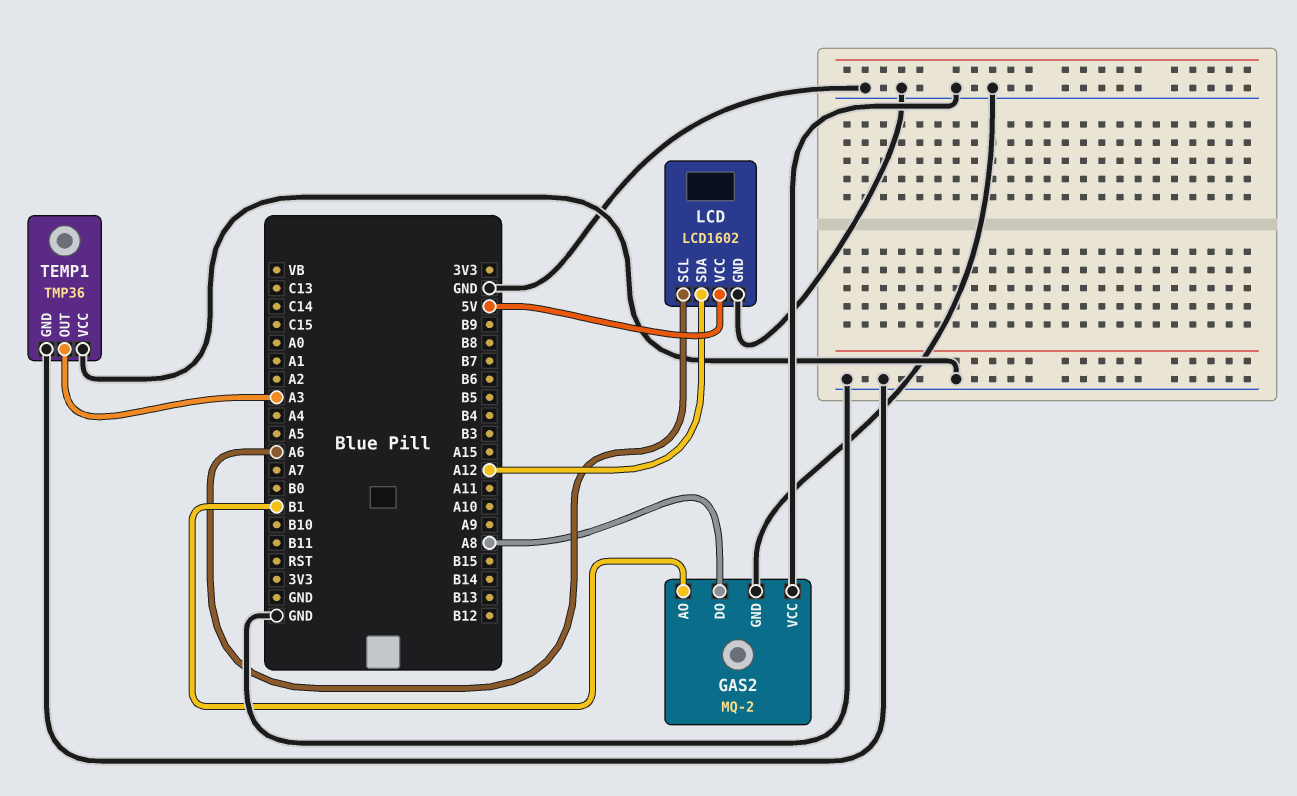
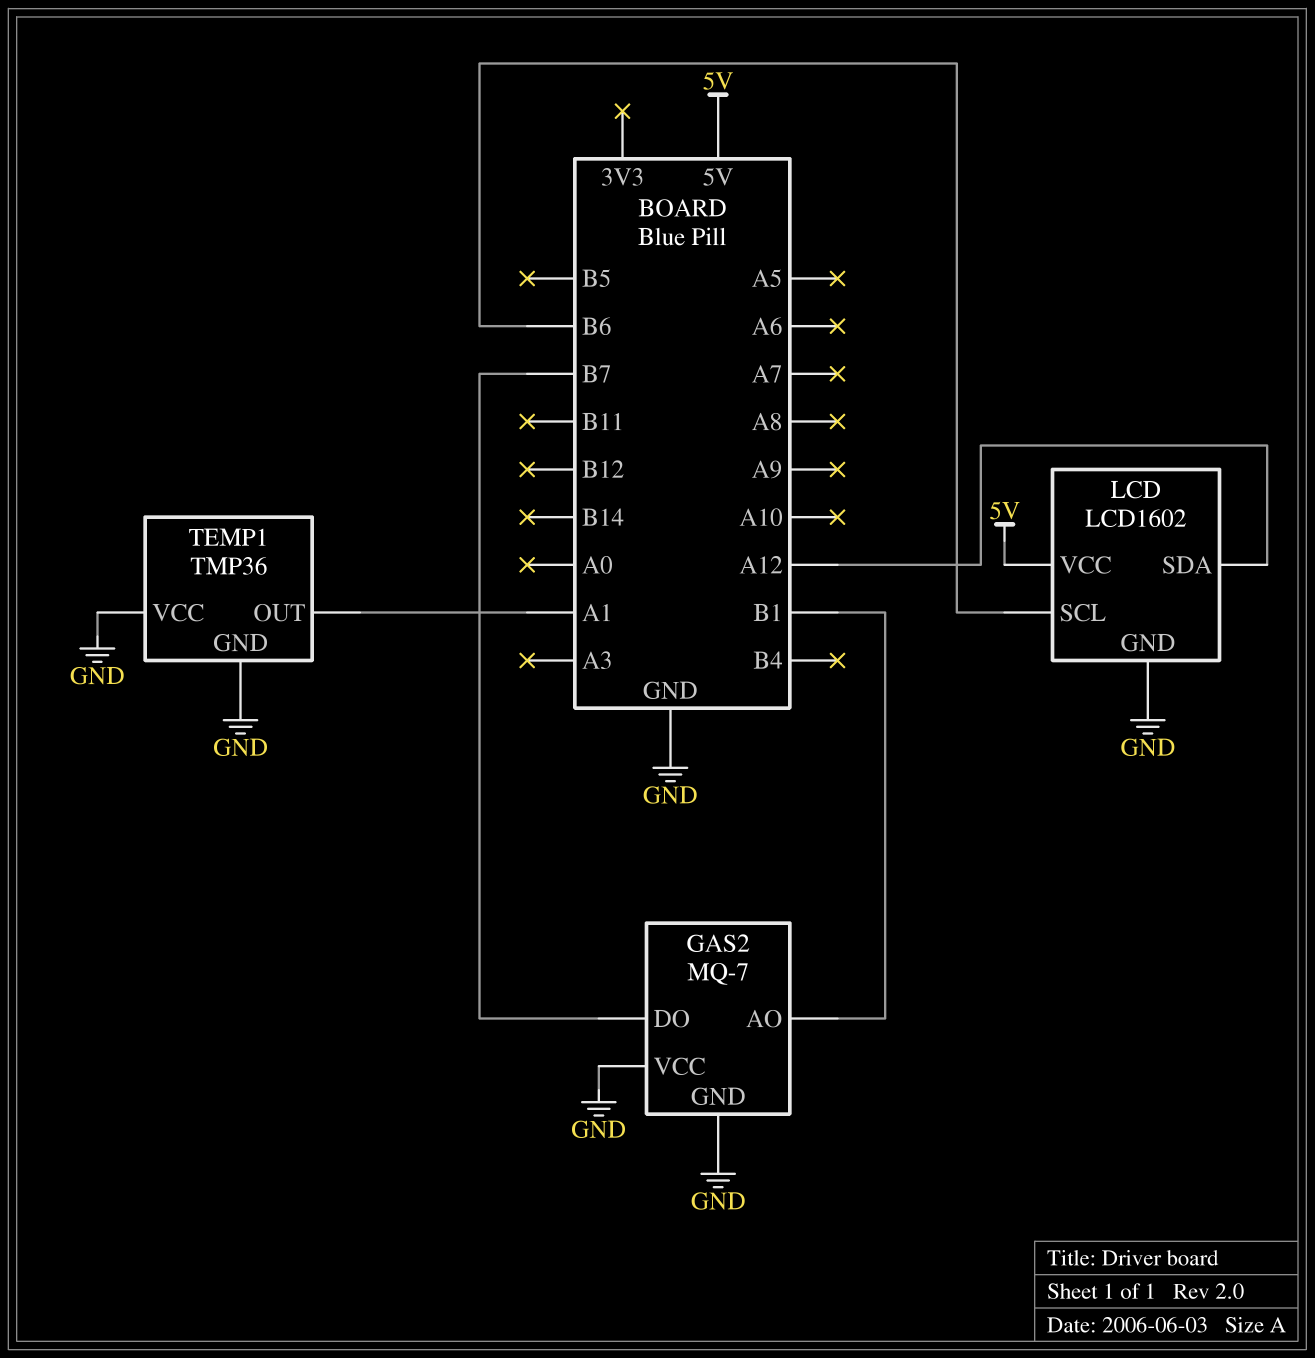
GAS2: MQ-2 -> MQ-7
GAS2 pin DO: A8 -> B7
LCD pin SCL: A6 -> B6
TEMP1 pin OUT: A3 -> A1

